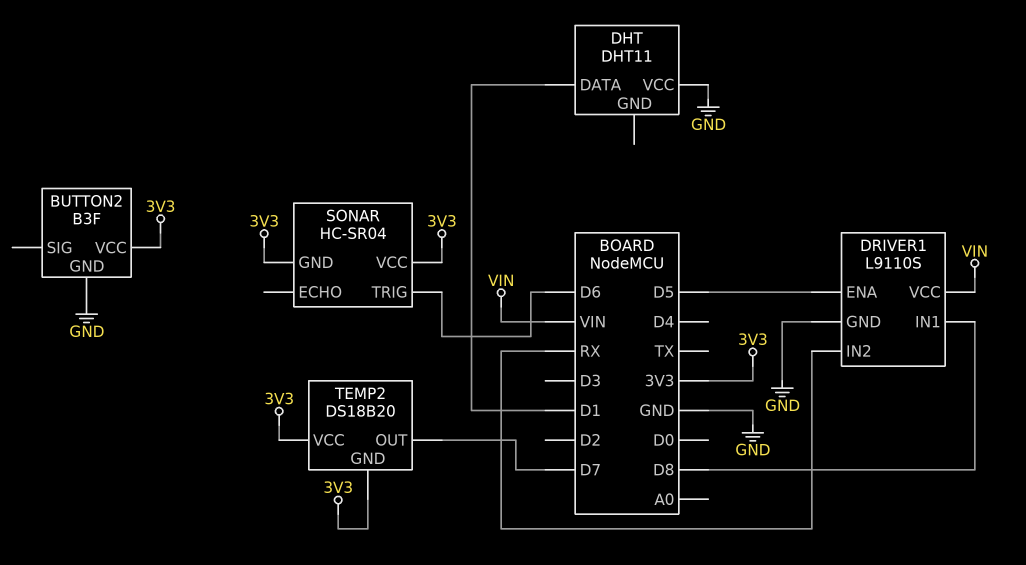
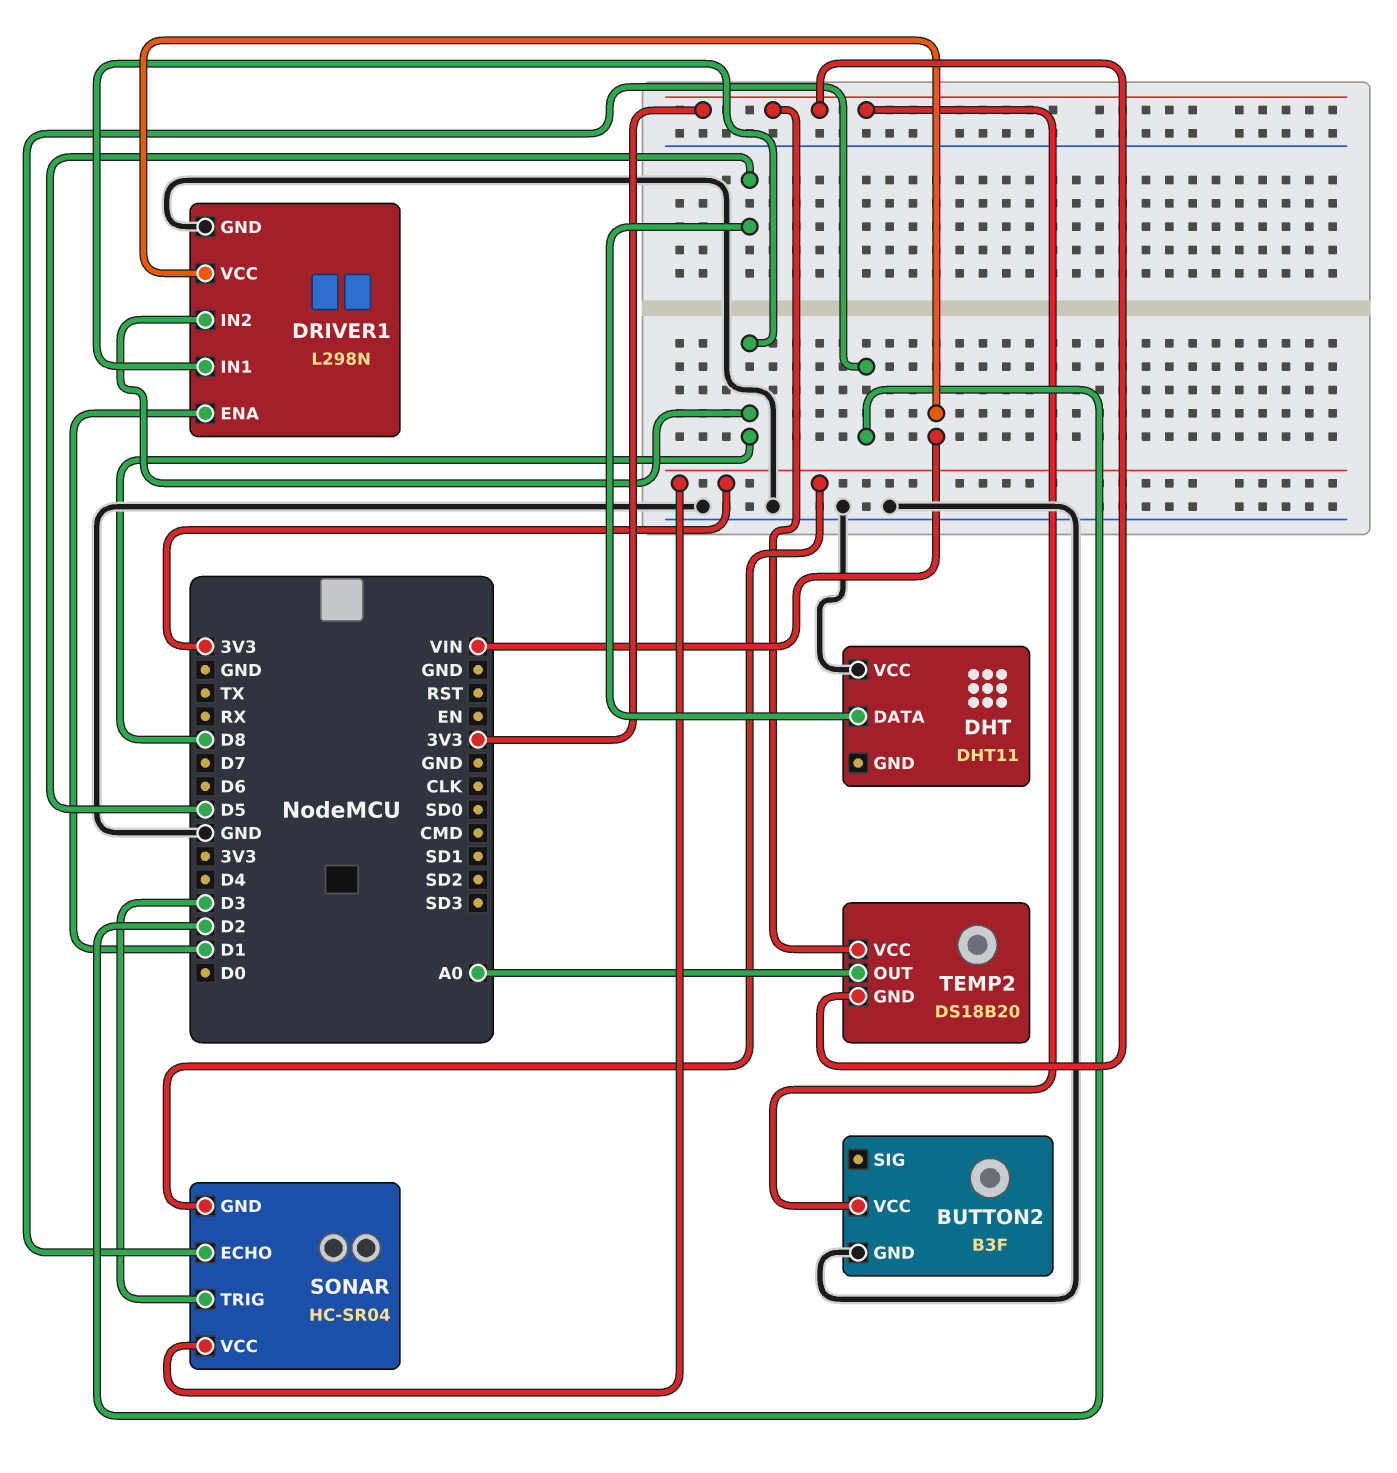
DHT pin DATA: D1 -> D5
DRIVER1: L9110S -> L298N
DRIVER1 pin ENA: D5 -> D1
DRIVER1 pin IN2: RX -> D8
SONAR pin ECHO: none -> D2
SONAR pin TRIG: D6 -> D3
TEMP2 pin OUT: D7 -> A0

